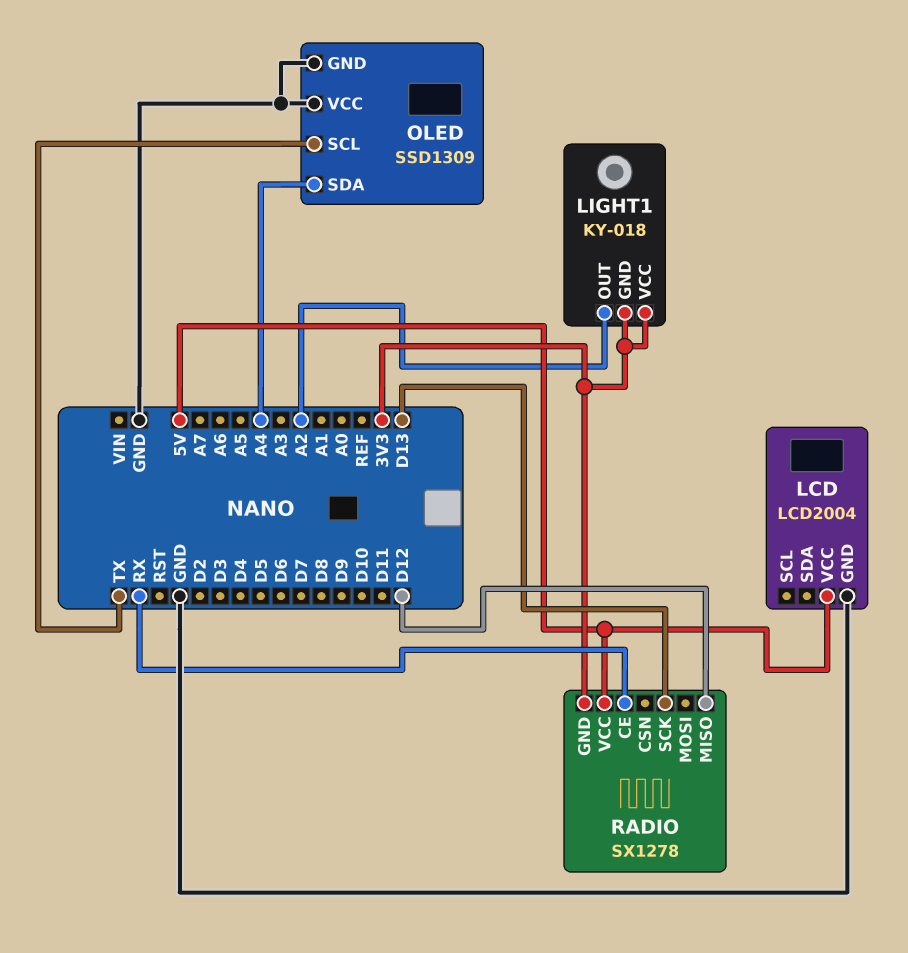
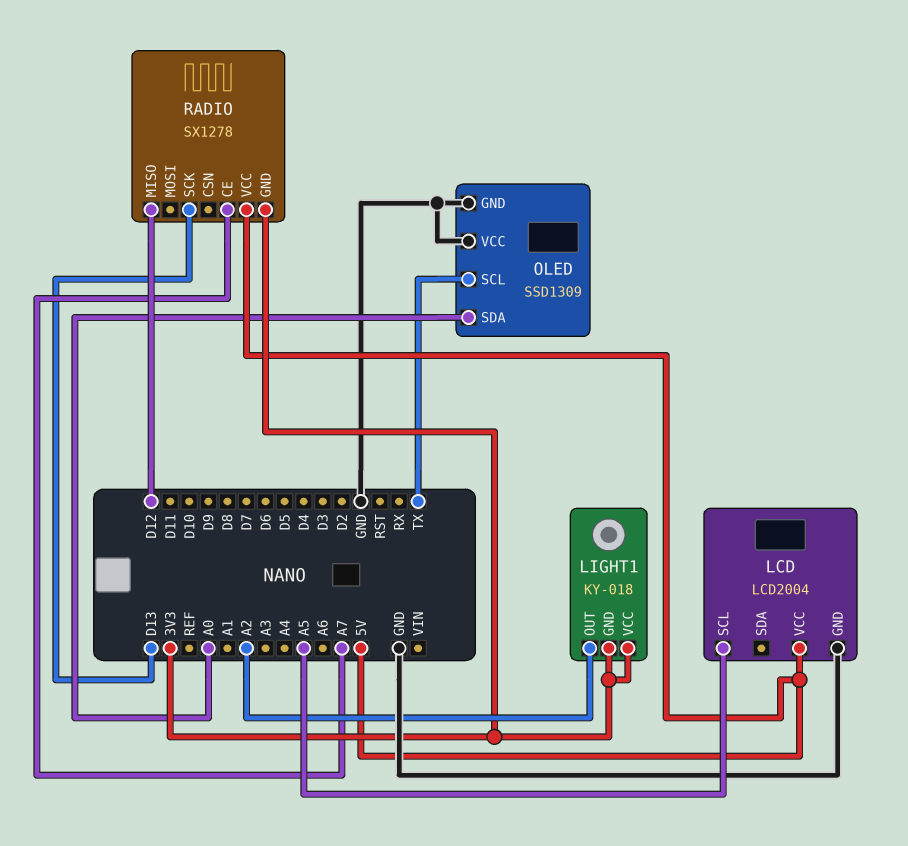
LCD pin SCL: none -> A5
OLED pin SDA: A4 -> A0
RADIO pin CE: RX -> A7

